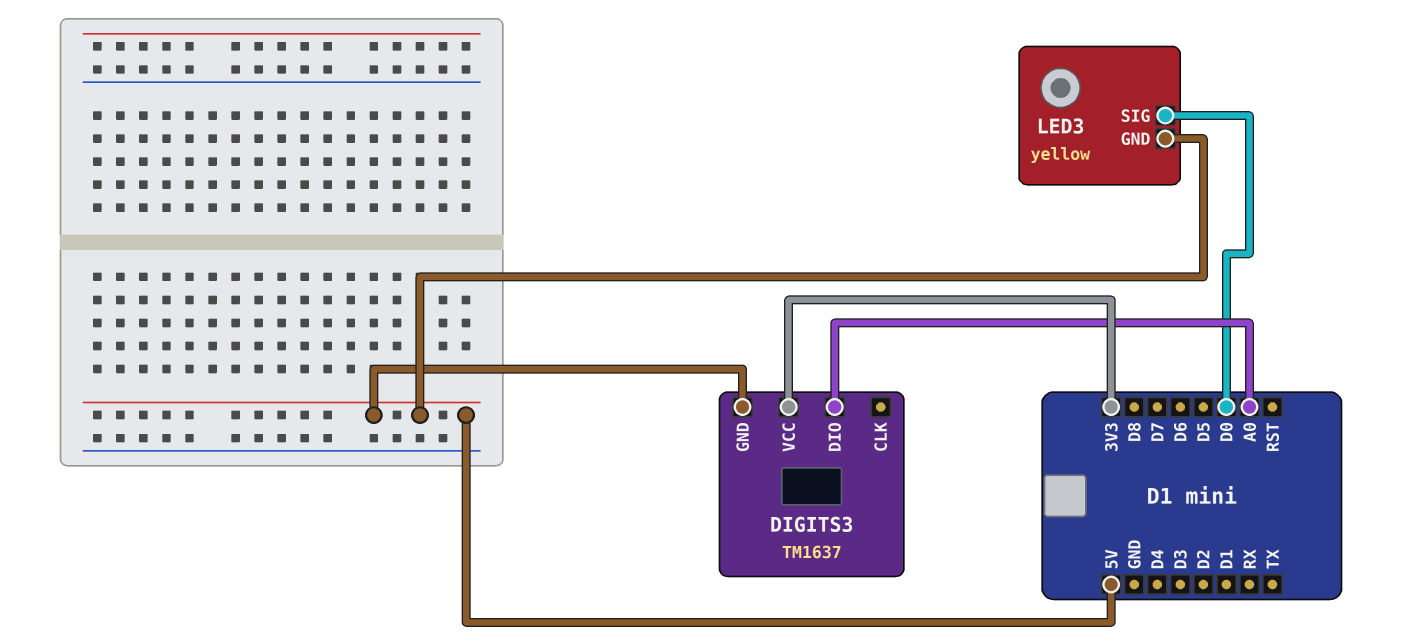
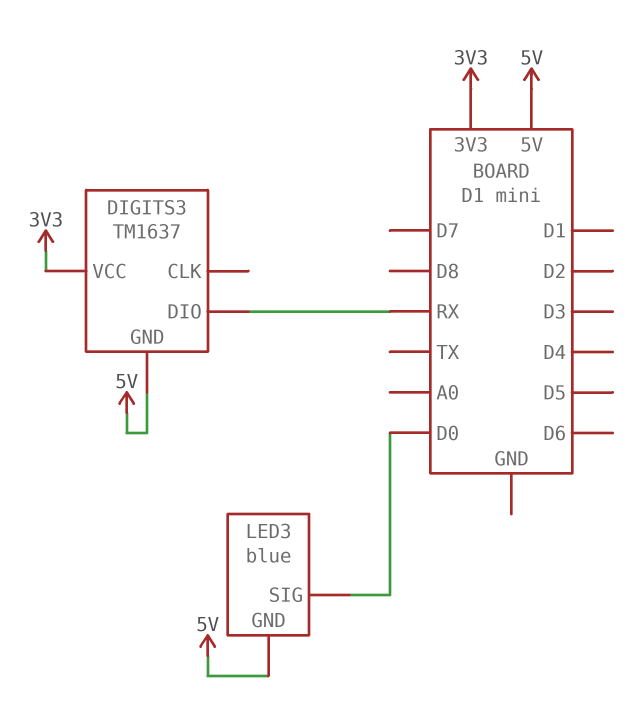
DIGITS3 pin DIO: A0 -> RX
LED3: yellow -> blue

